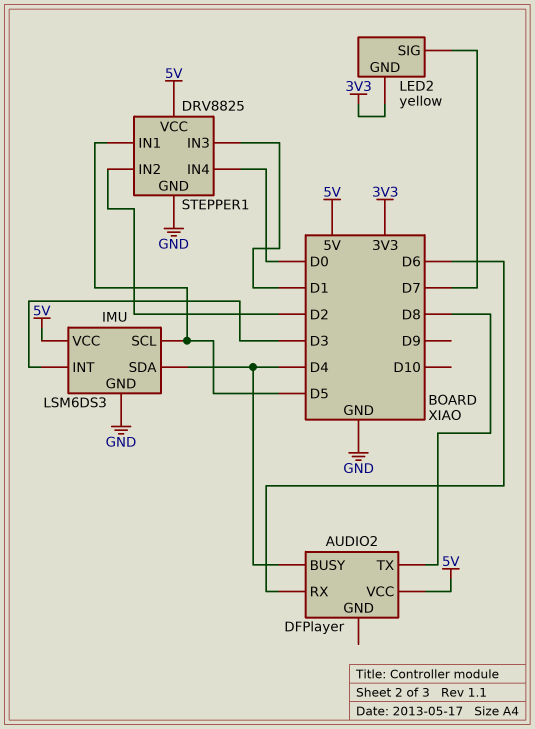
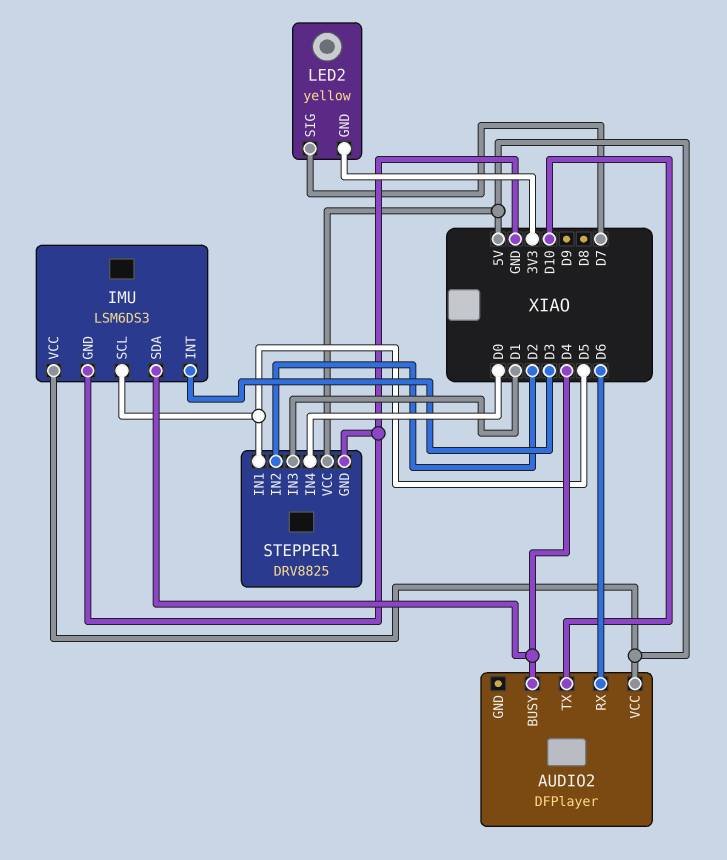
AUDIO2 pin TX: D8 -> D10

